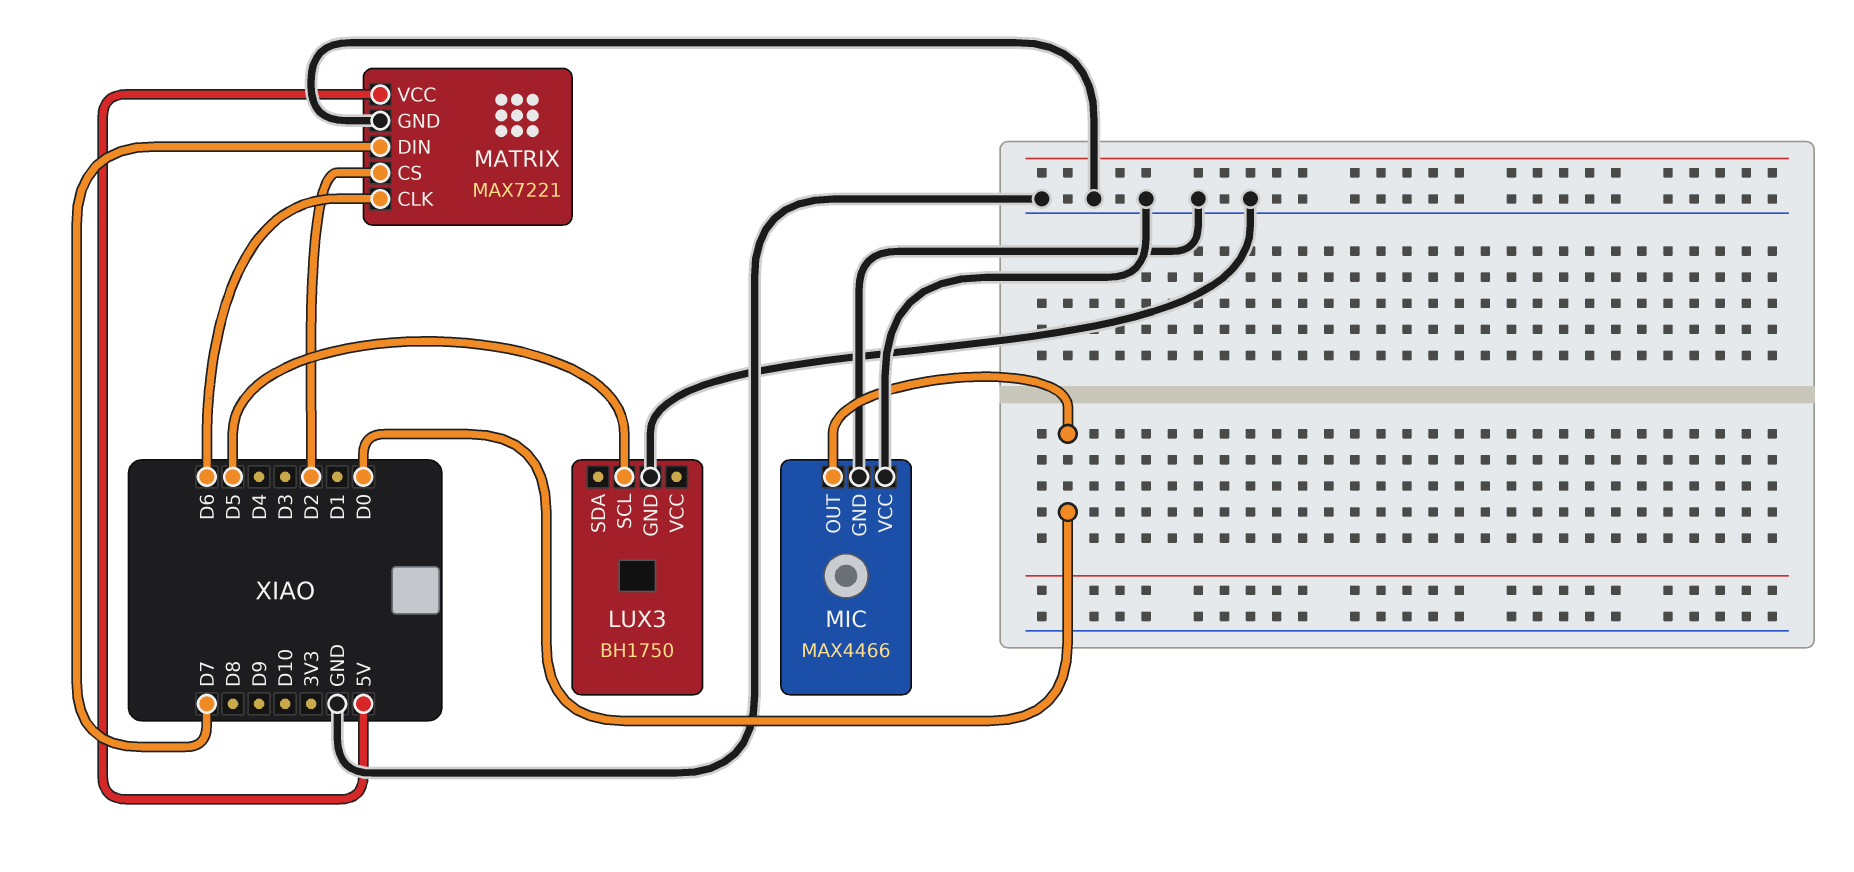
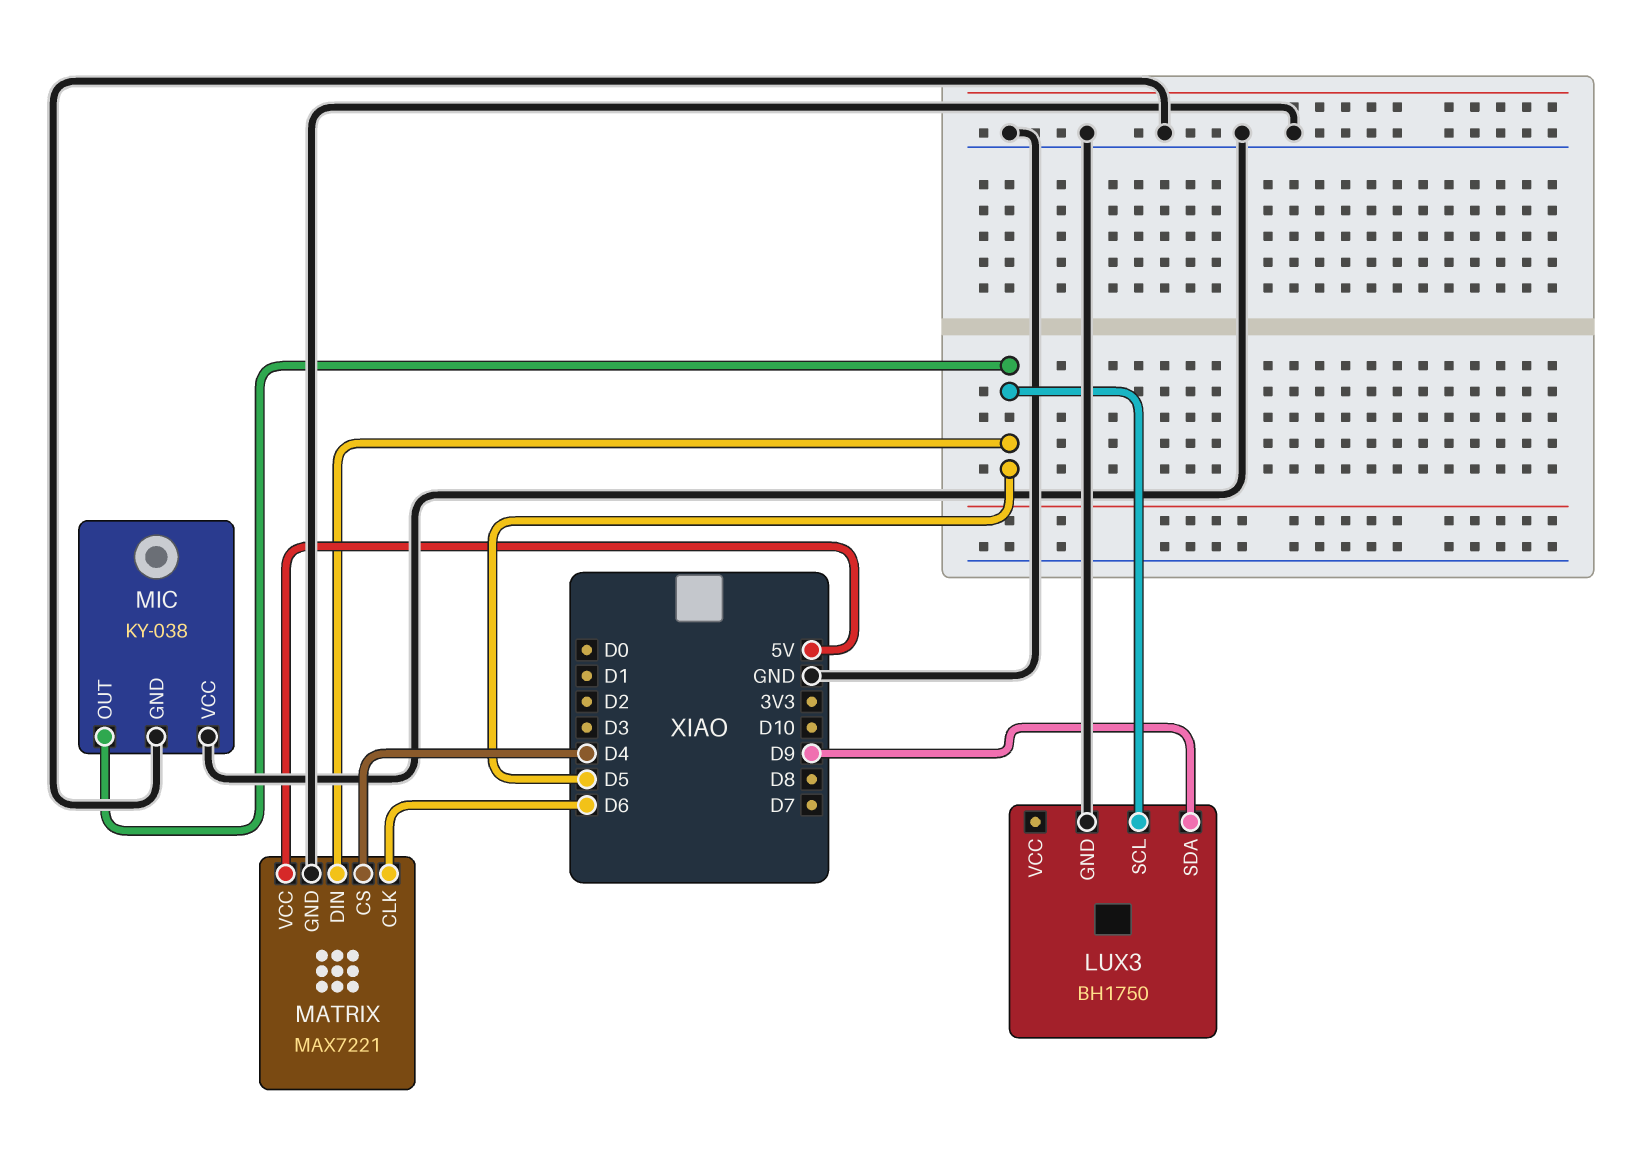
LUX3 pin SDA: none -> D9
MATRIX pin CS: D2 -> D4
MATRIX pin DIN: D7 -> D5
MIC: MAX4466 -> KY-038
MIC pin OUT: D0 -> D5

